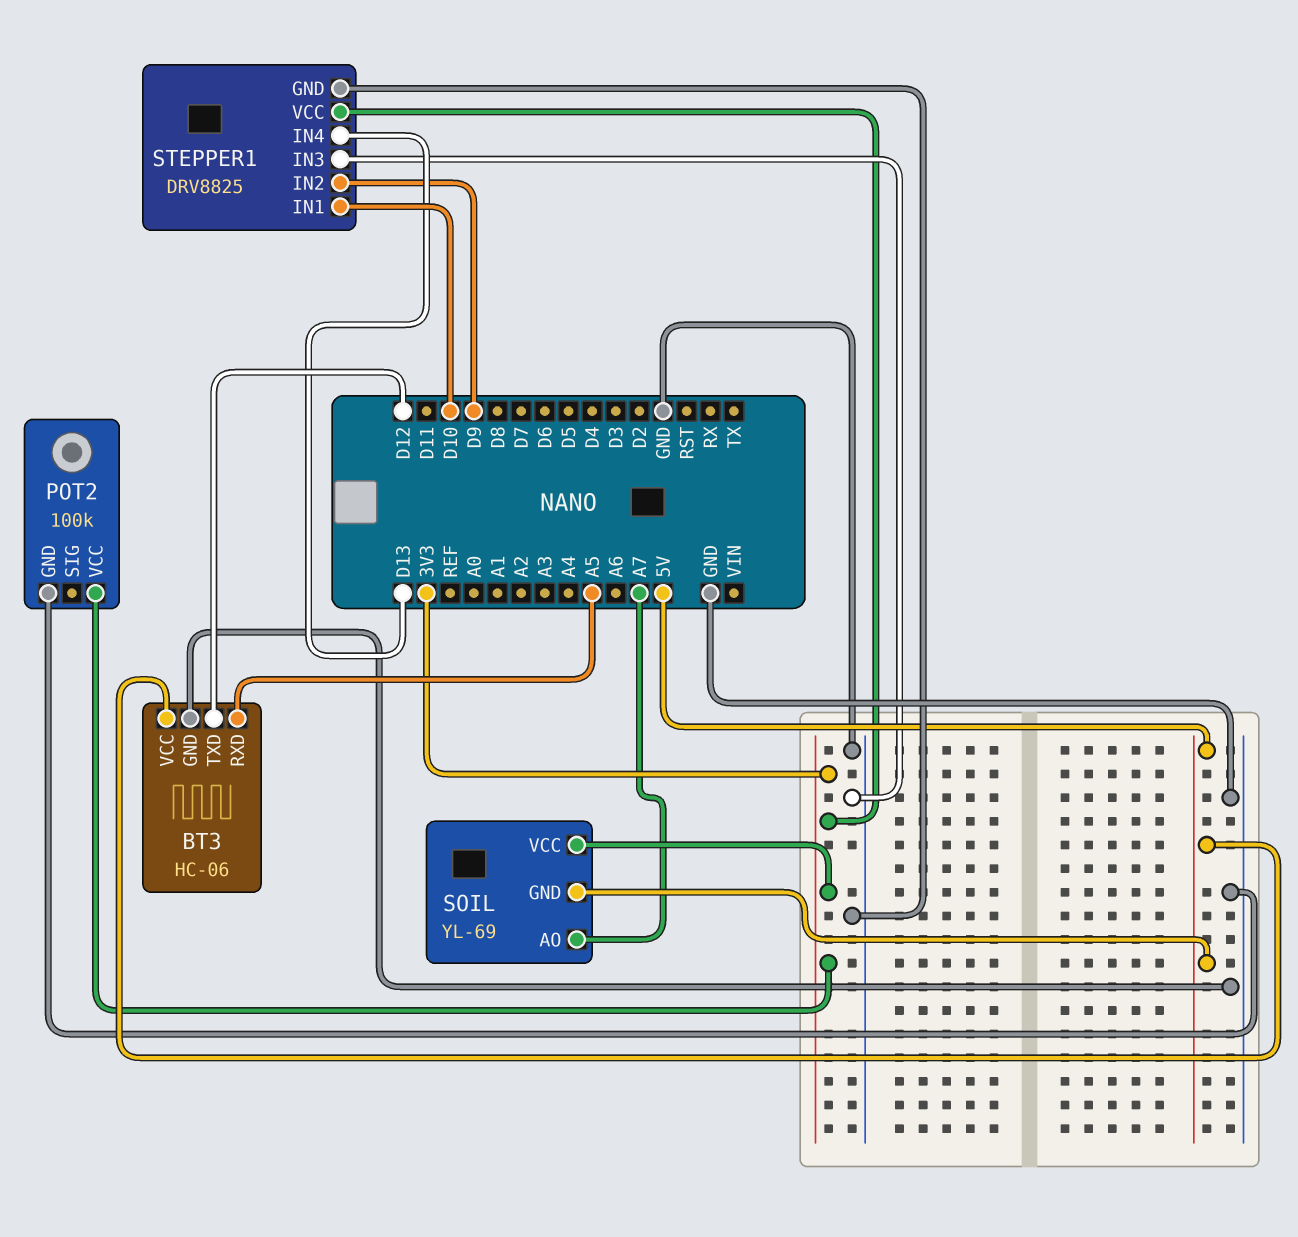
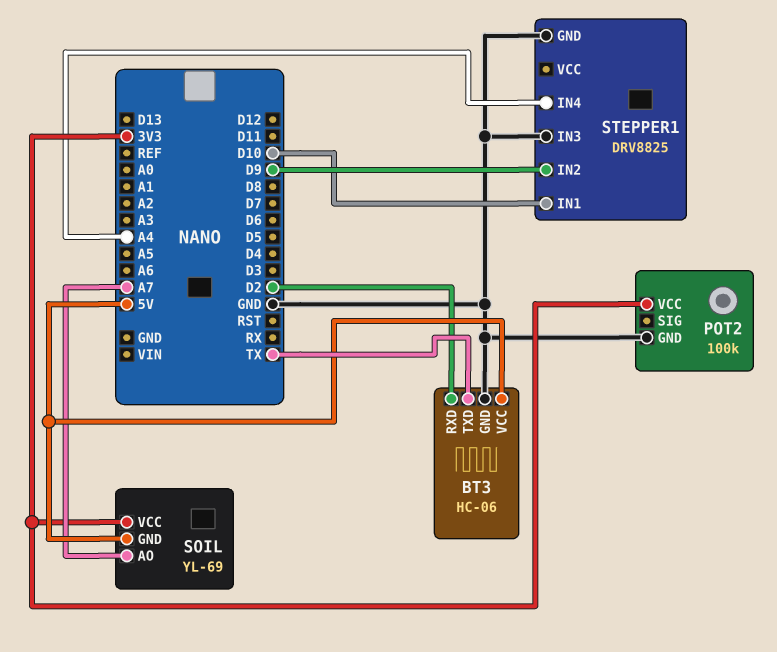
BT3 pin RXD: A5 -> D2
BT3 pin TXD: D12 -> TX
STEPPER1 pin IN4: D13 -> A4
STEPPER1 pin VCC: 3V3 -> none

